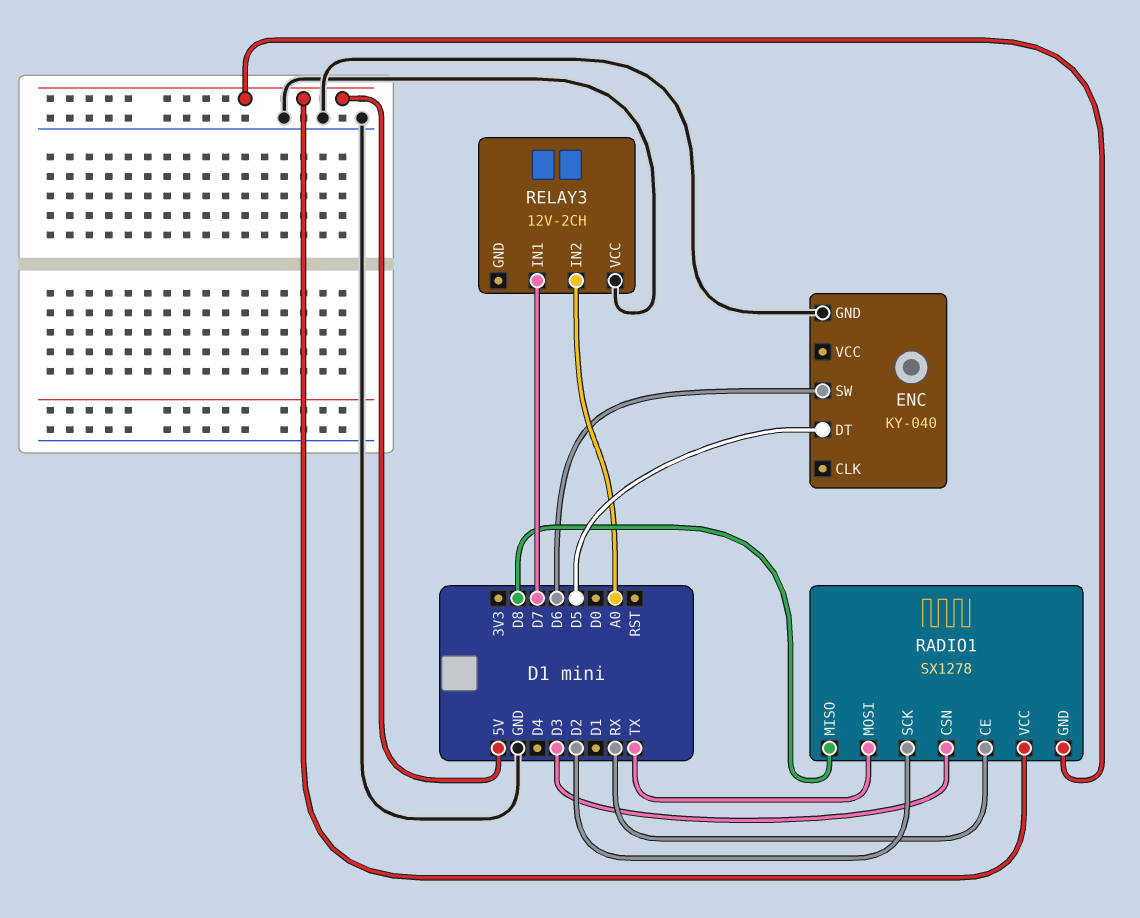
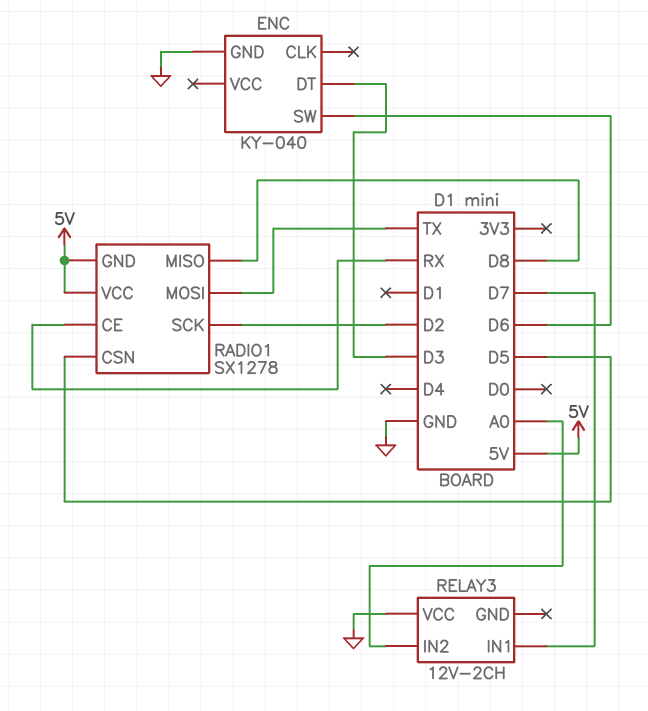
ENC pin DT: D5 -> D3
RADIO1 pin CSN: D3 -> D5

